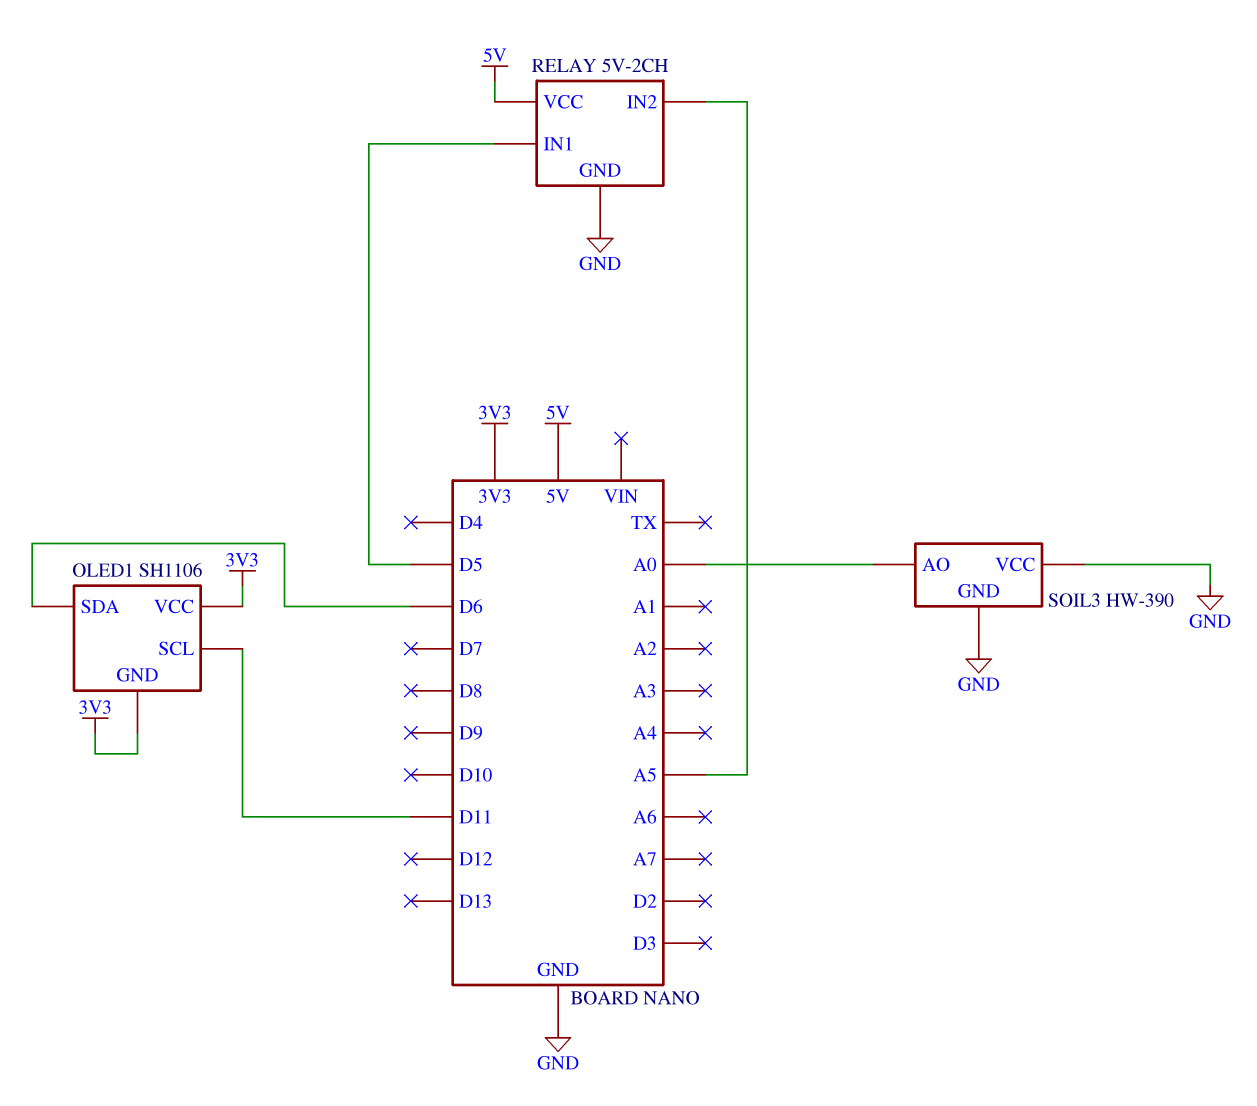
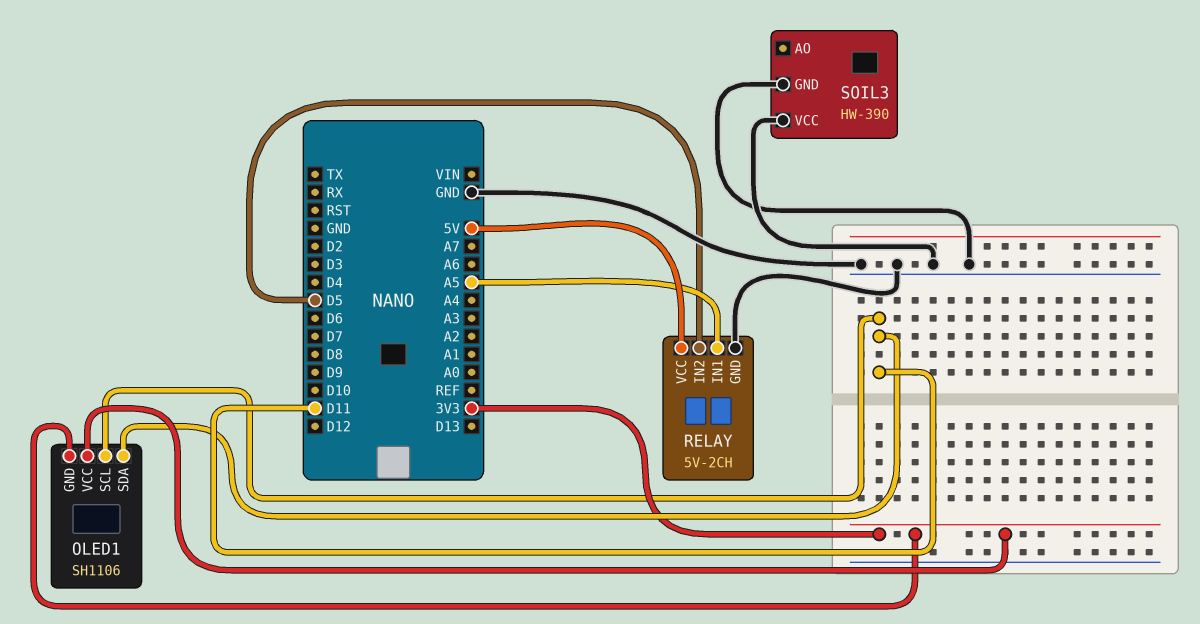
OLED1 pin SDA: D6 -> D11
RELAY pin IN1: D5 -> A5
RELAY pin IN2: A5 -> D5
SOIL3 pin AO: A0 -> none

